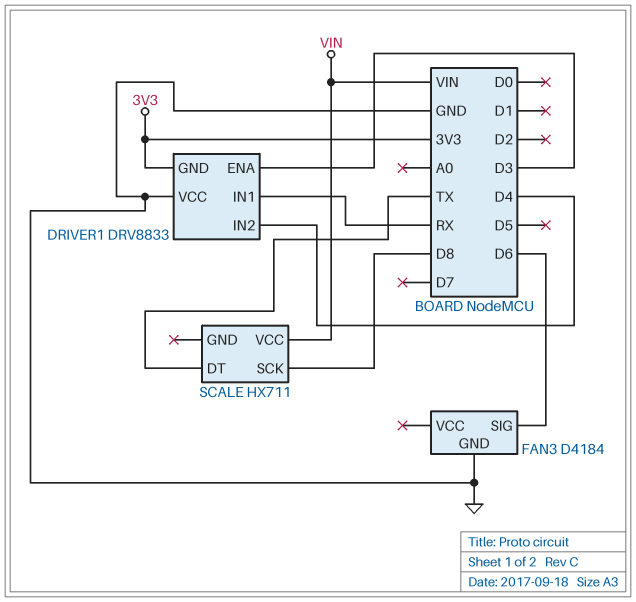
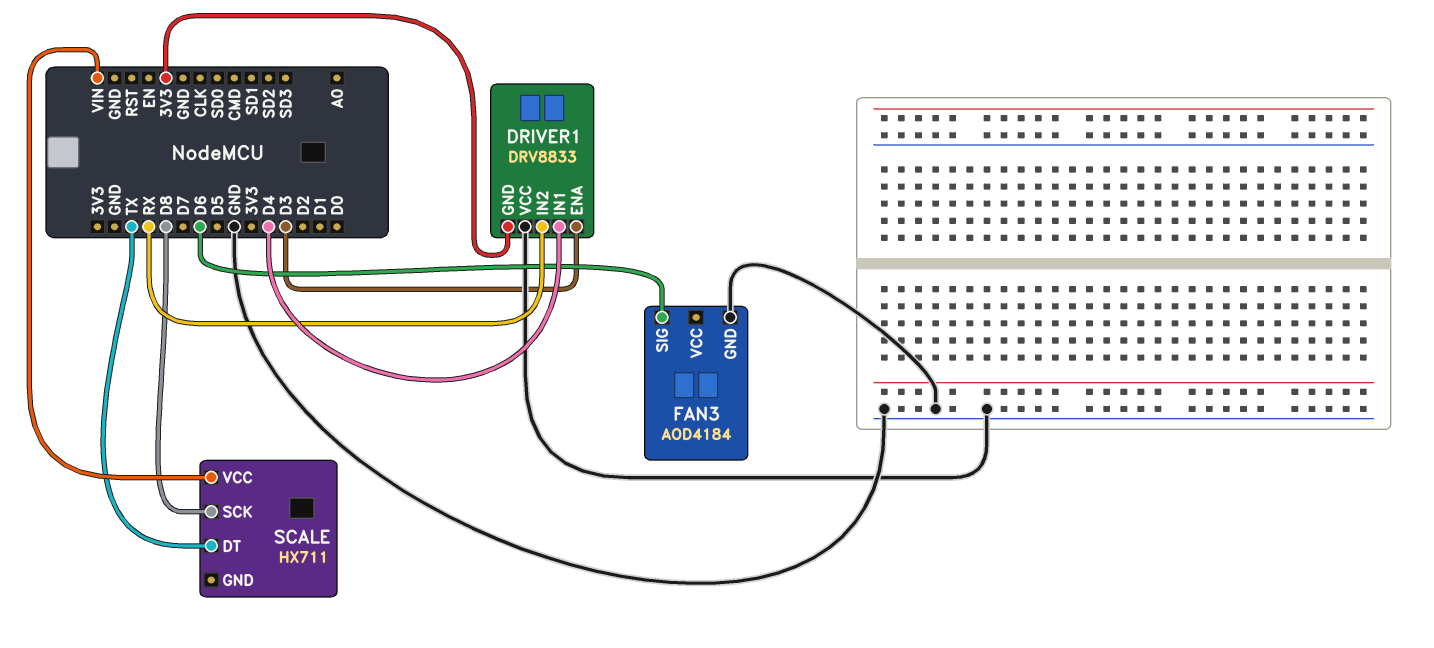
DRIVER1 pin IN1: RX -> D4
DRIVER1 pin IN2: D4 -> RX
FAN3: D4184 -> AOD4184

